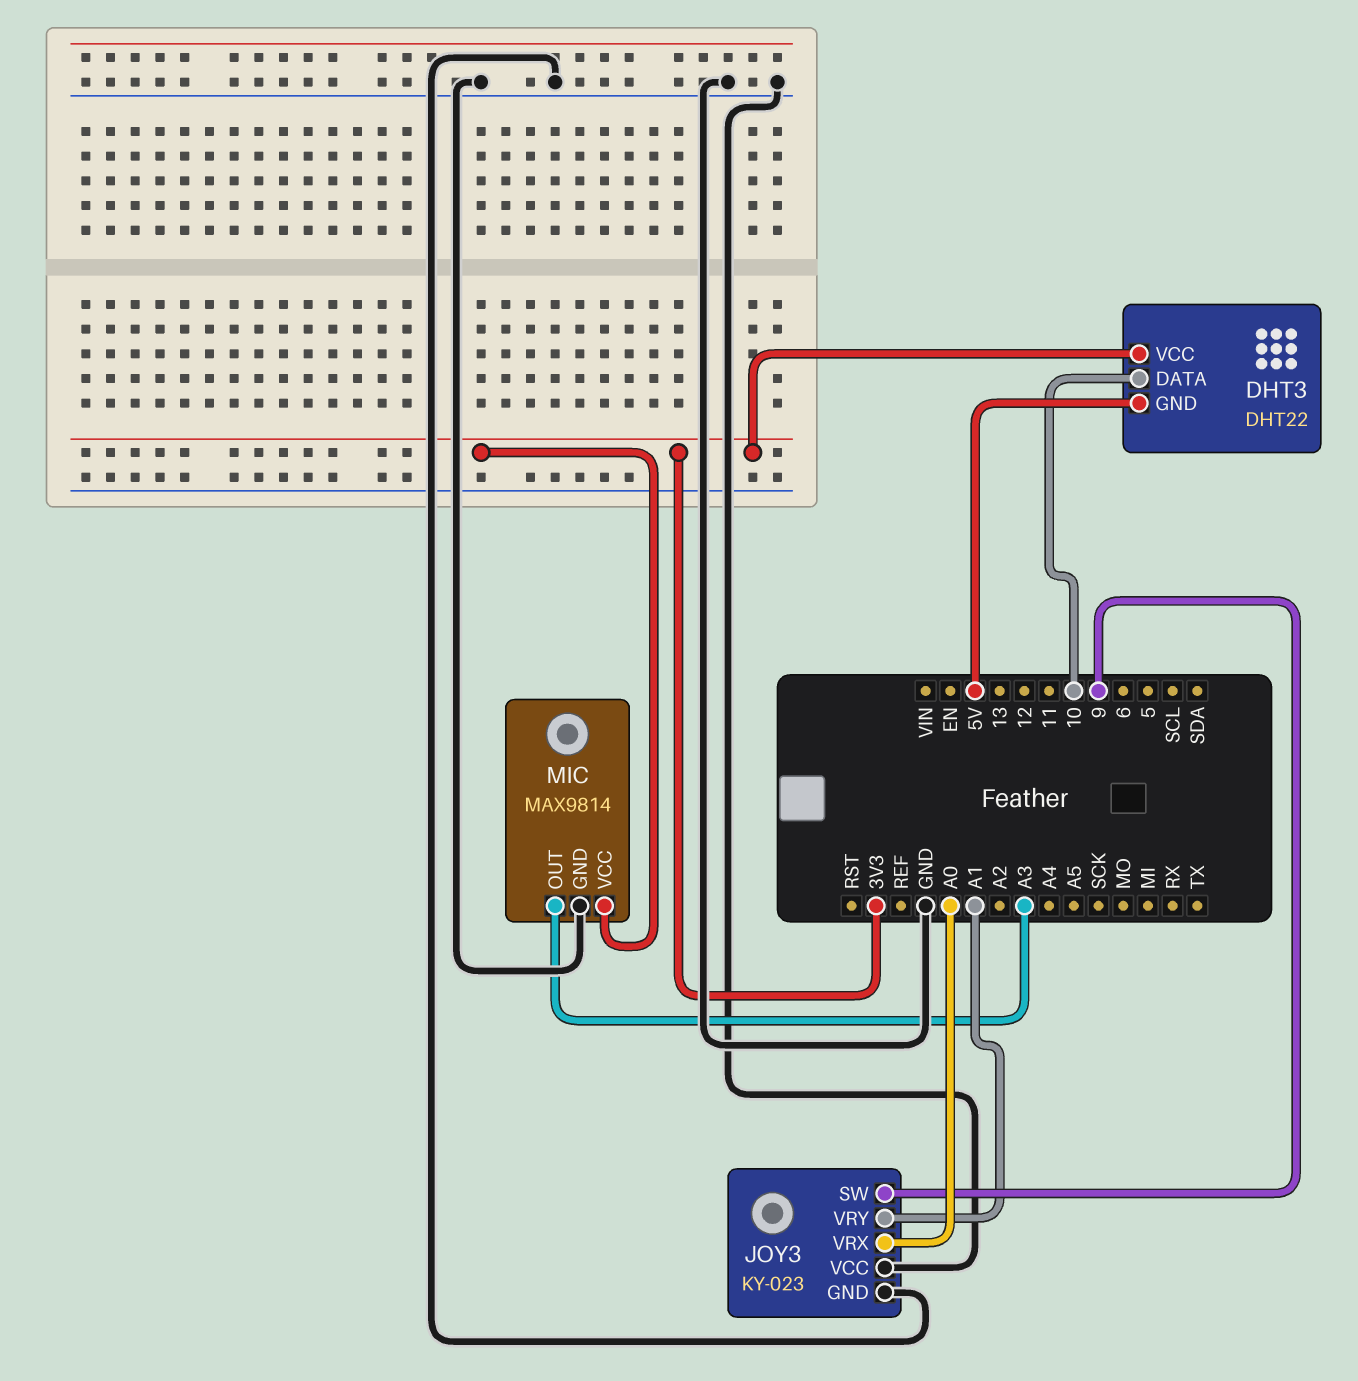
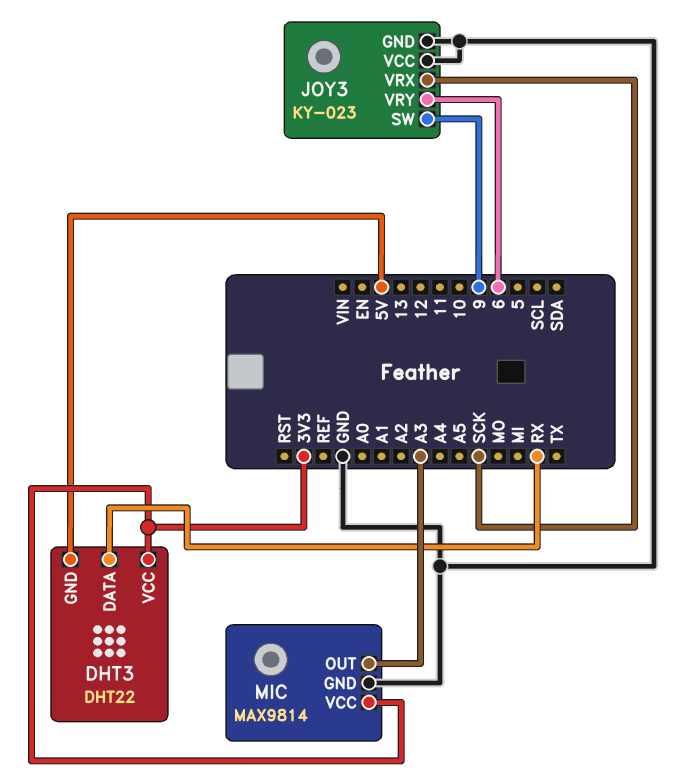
DHT3 pin DATA: 10 -> RX
JOY3 pin VRX: A0 -> SCK
JOY3 pin VRY: A1 -> 6

